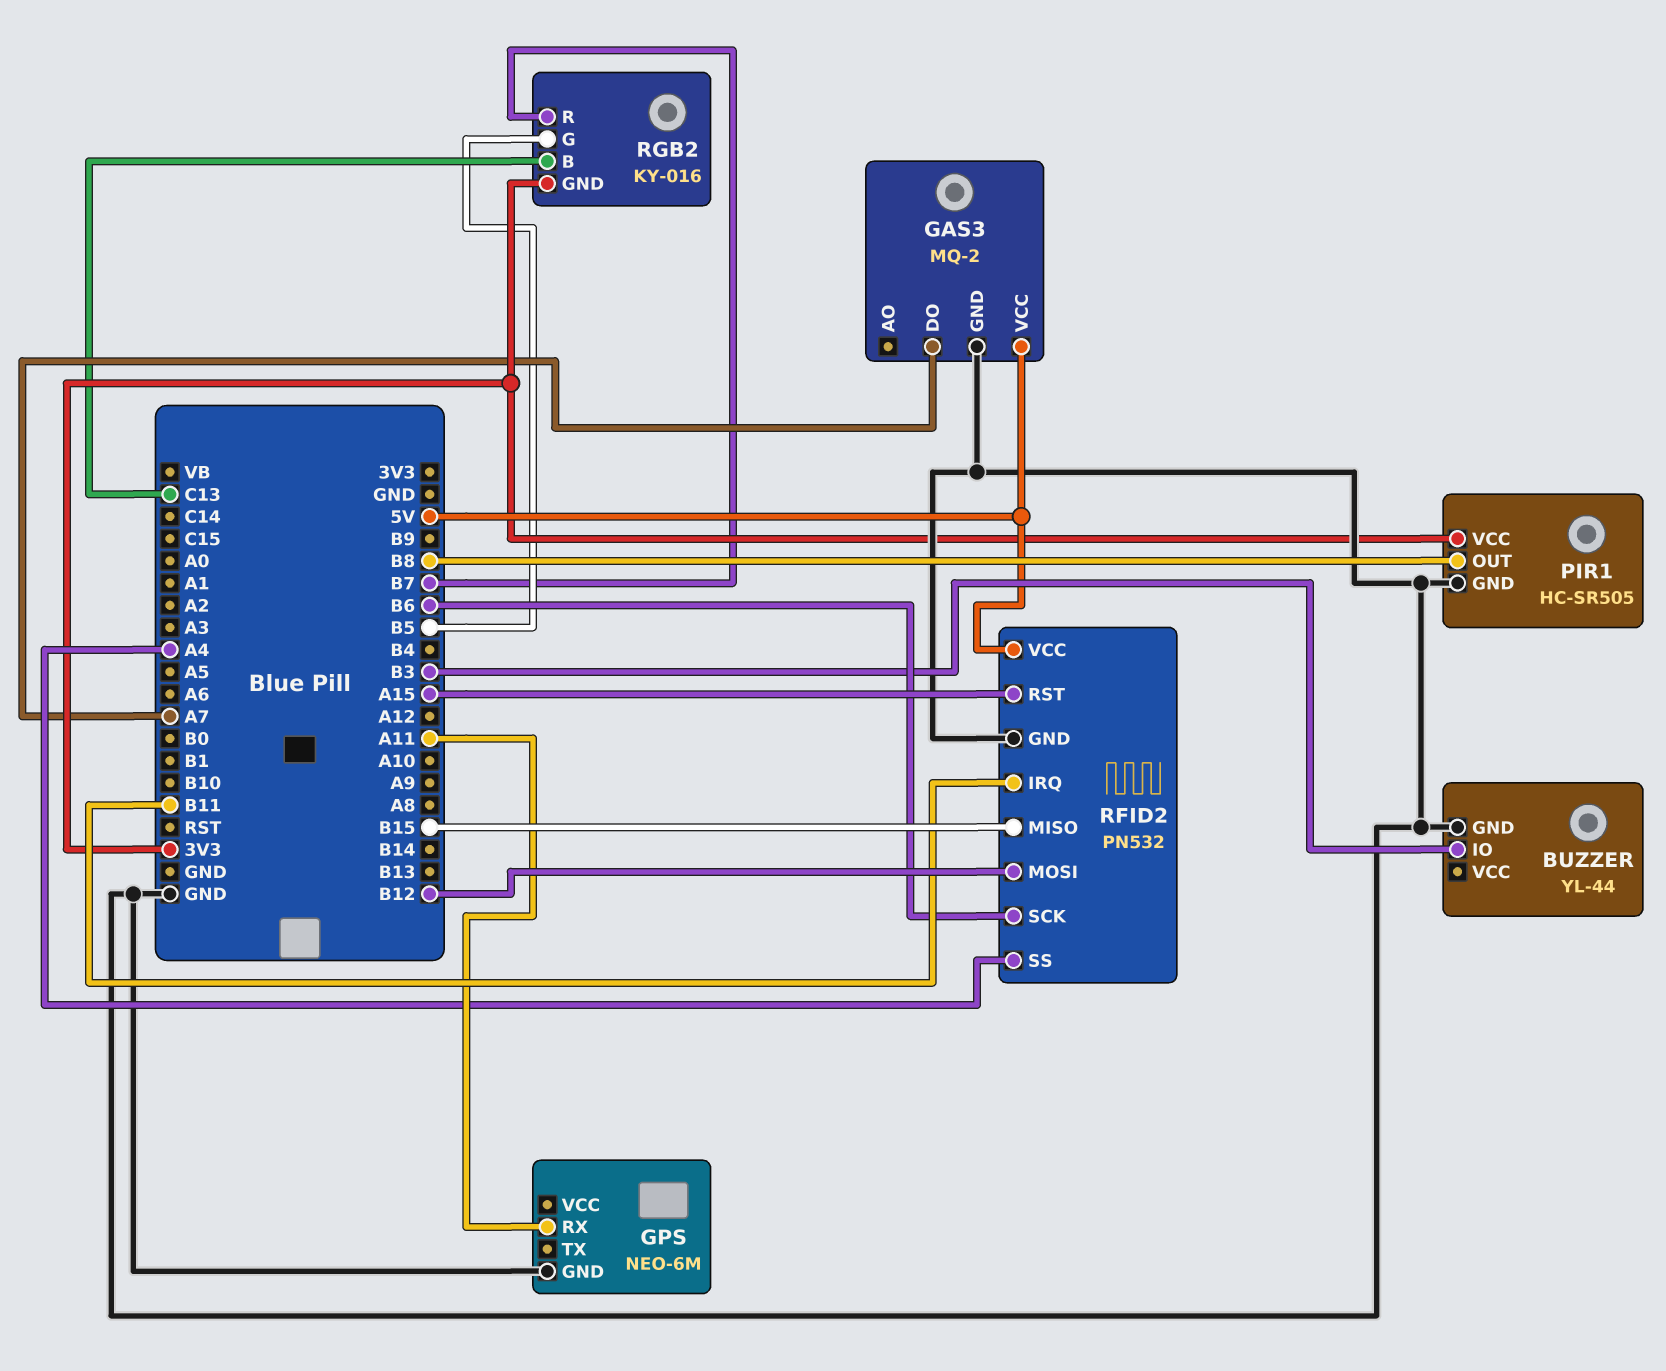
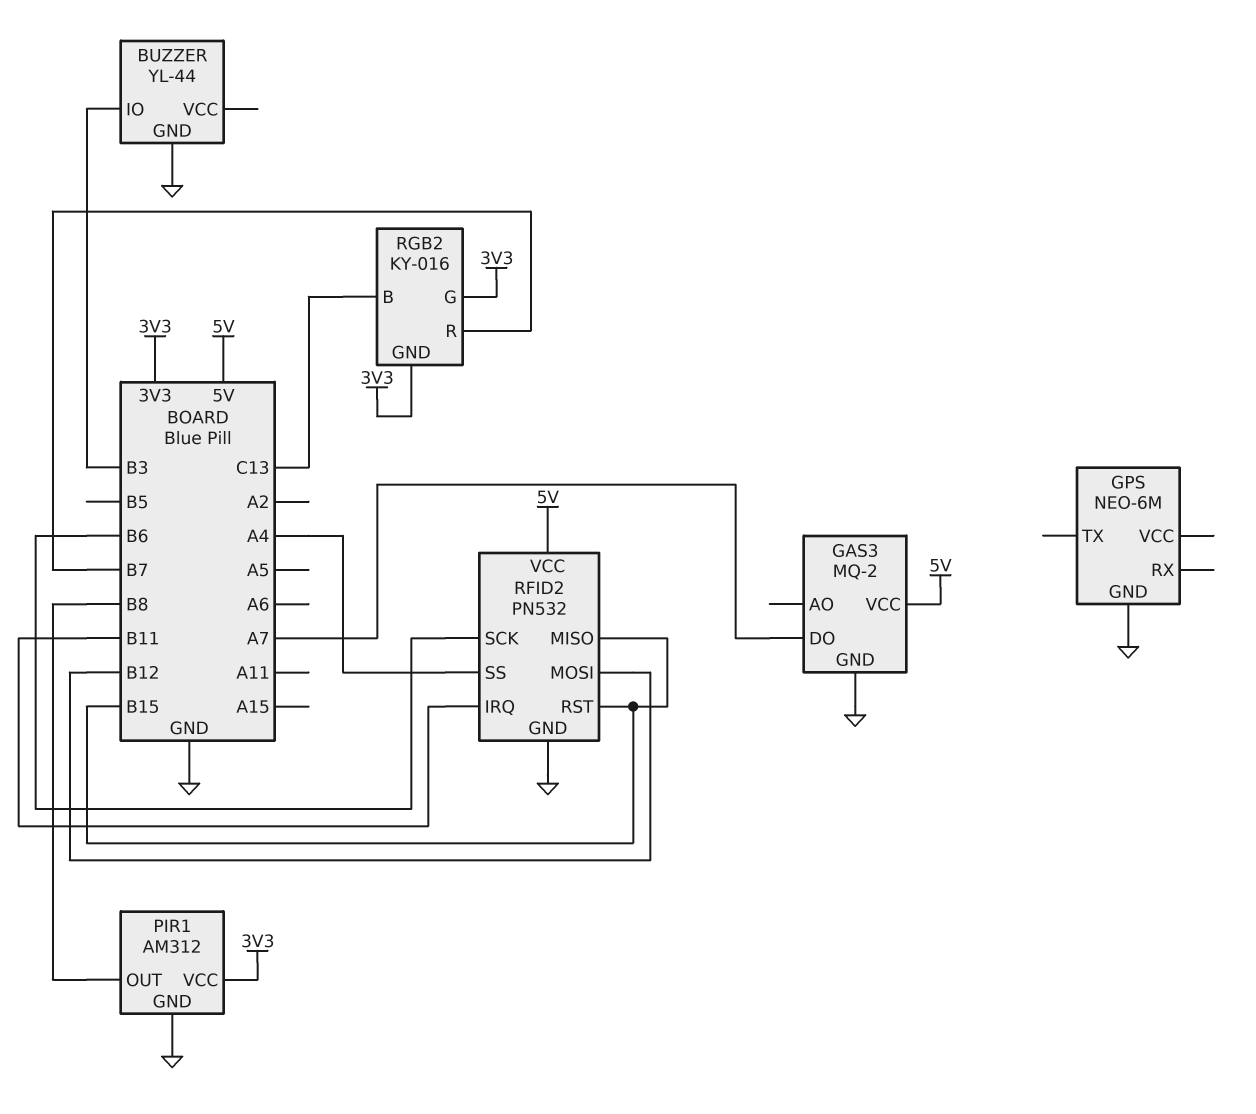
GPS pin RX: A11 -> none
PIR1: HC-SR505 -> AM312
RFID2 pin RST: A15 -> B15
RGB2 pin G: B5 -> 3V3

